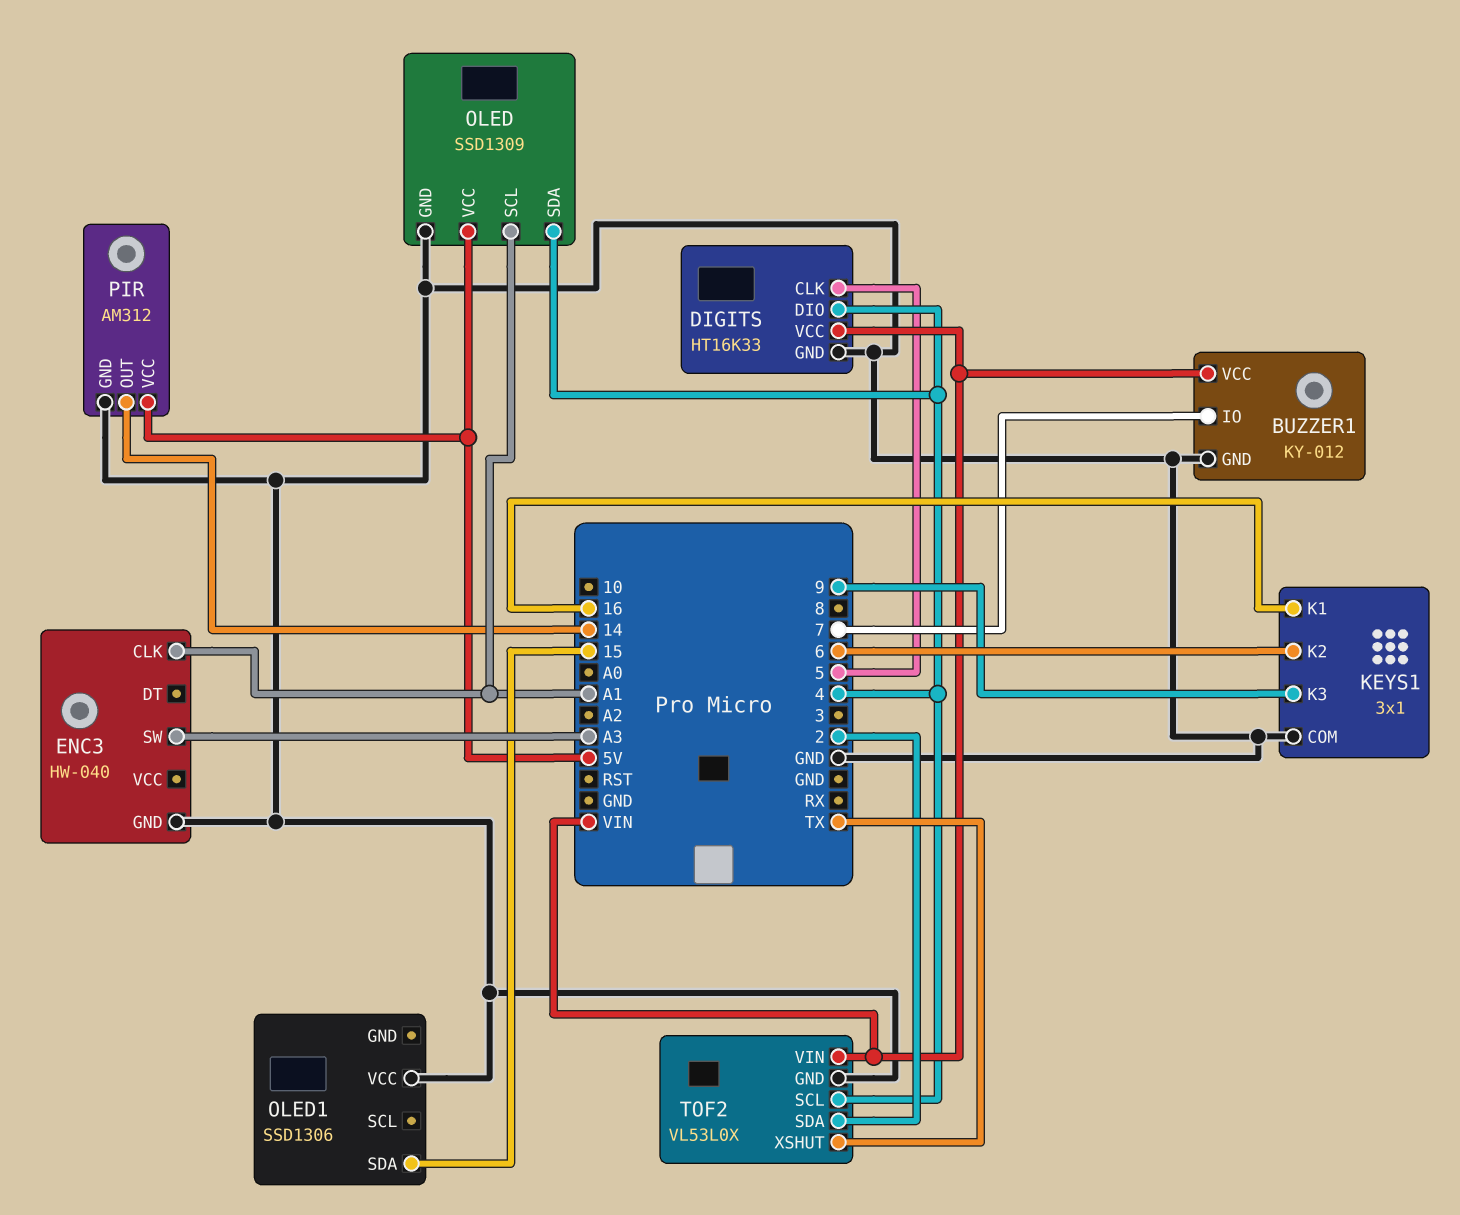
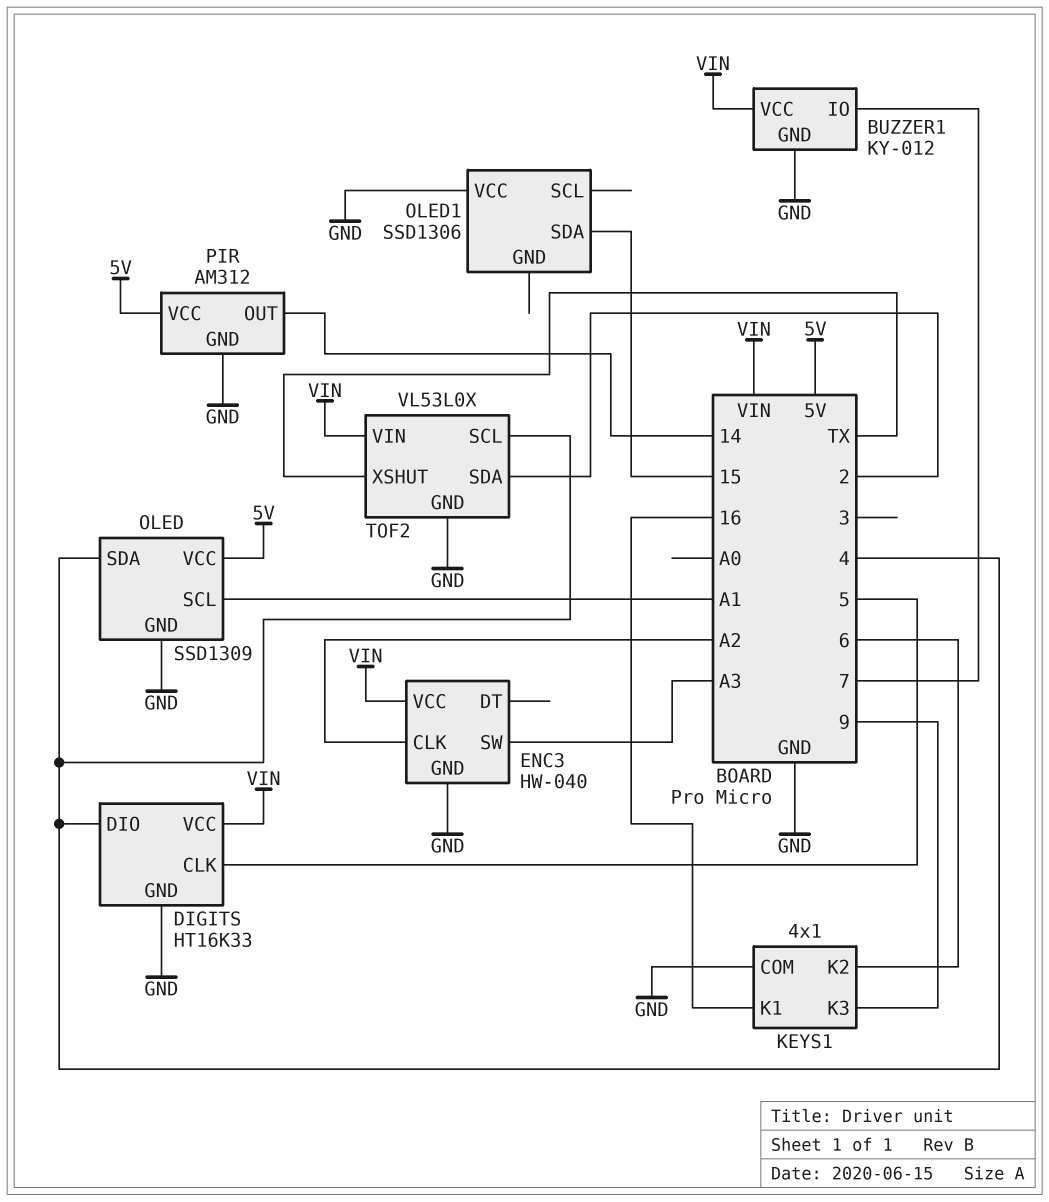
ENC3 pin CLK: A1 -> A2
ENC3 pin VCC: none -> VIN
KEYS1: 3x1 -> 4x1

